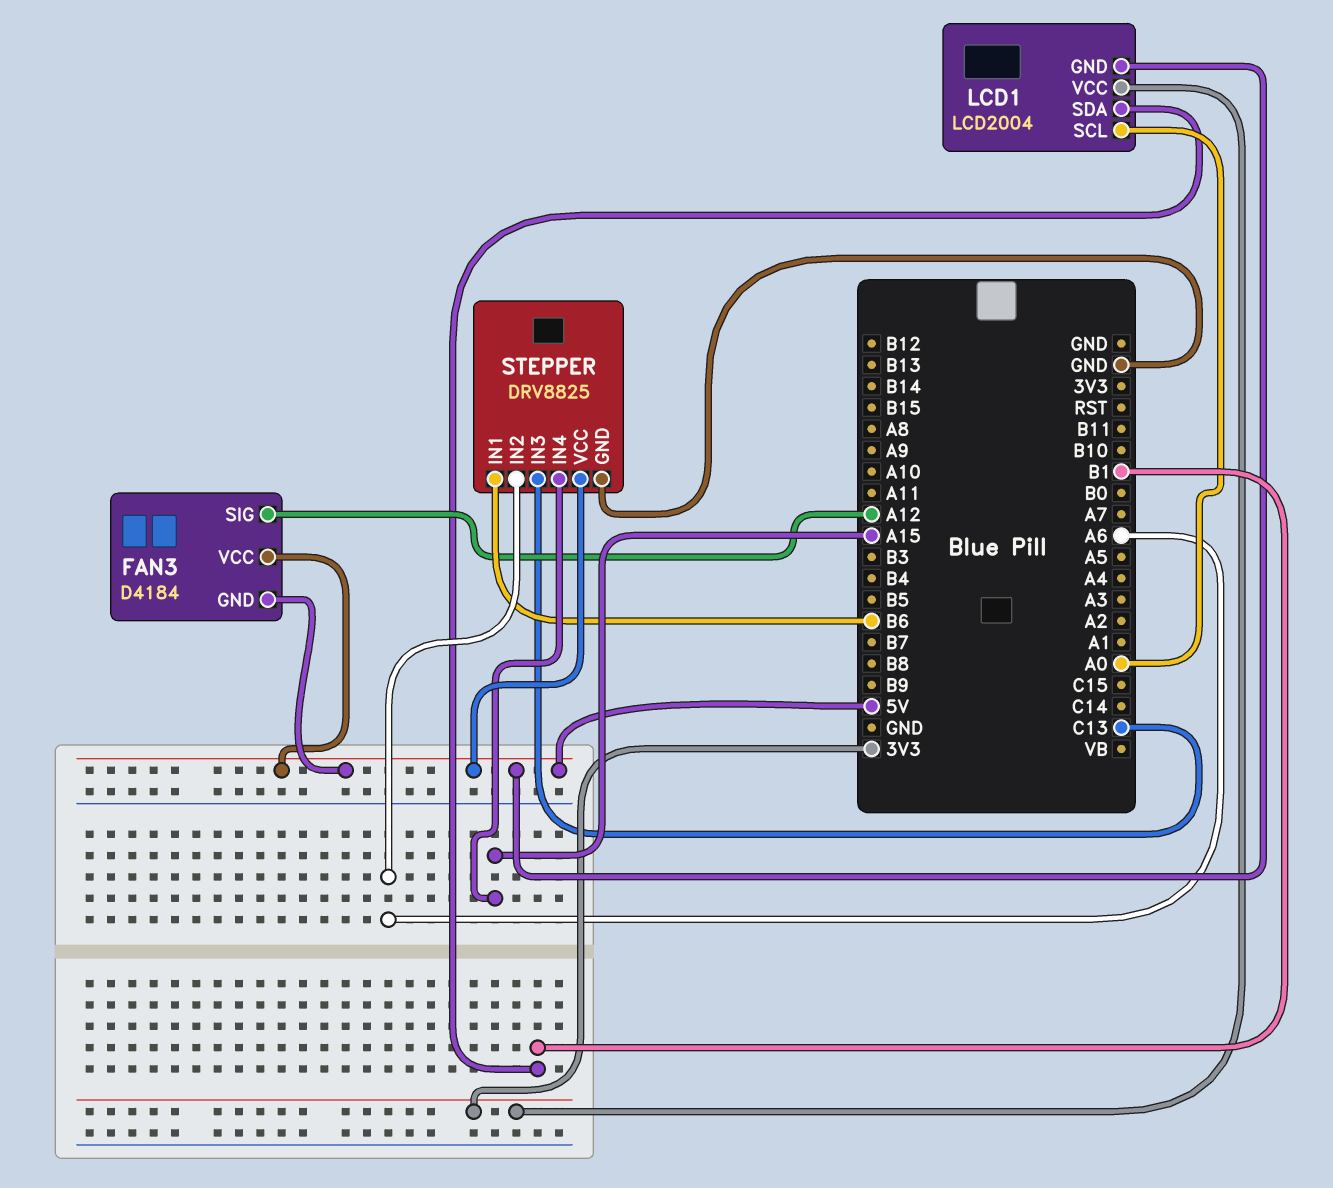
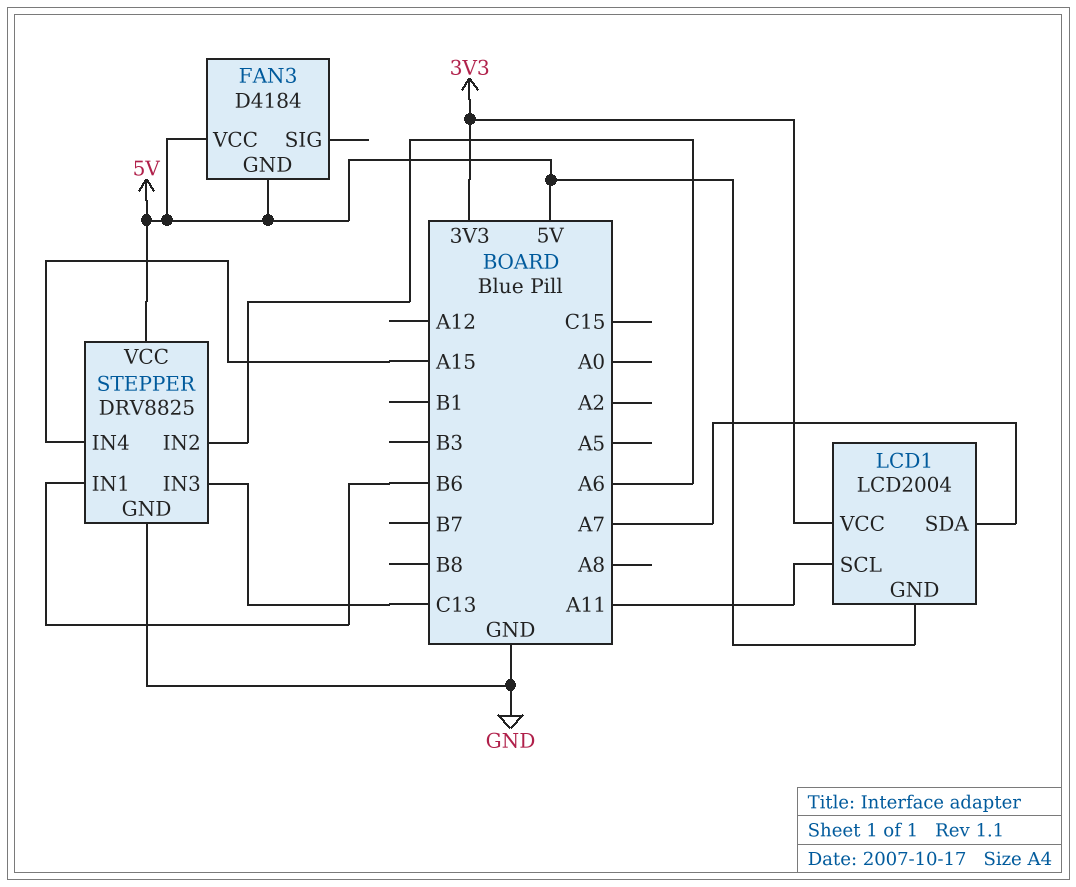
FAN3 pin SIG: A12 -> none
LCD1 pin SCL: A0 -> A11
LCD1 pin SDA: B1 -> A7

